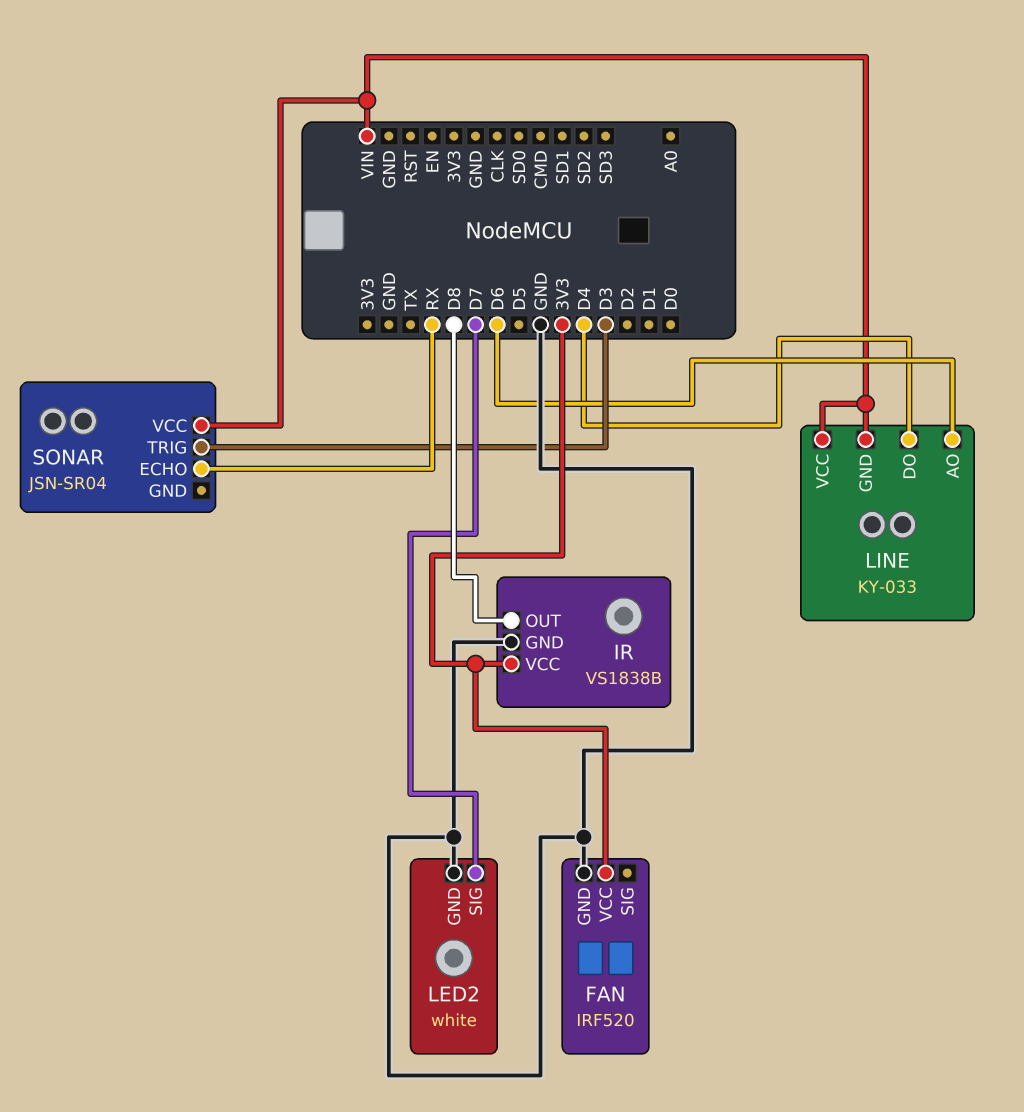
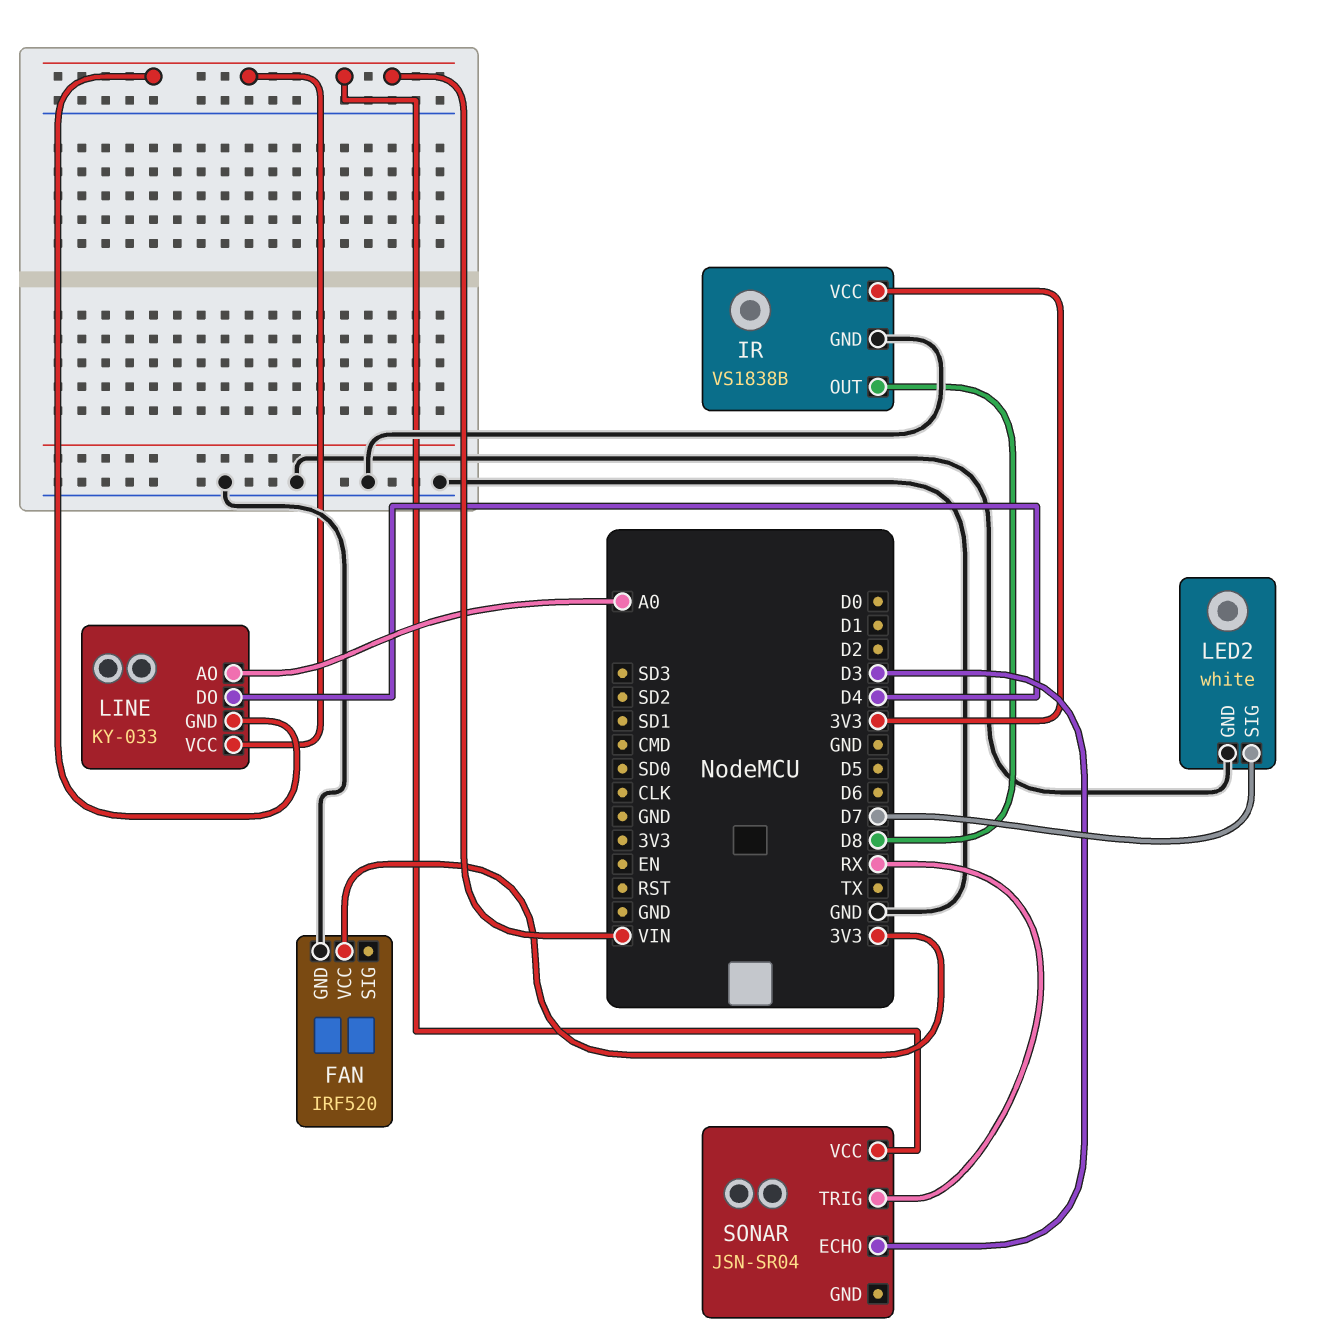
LINE pin AO: D6 -> A0
SONAR pin ECHO: RX -> D3
SONAR pin TRIG: D3 -> RX

